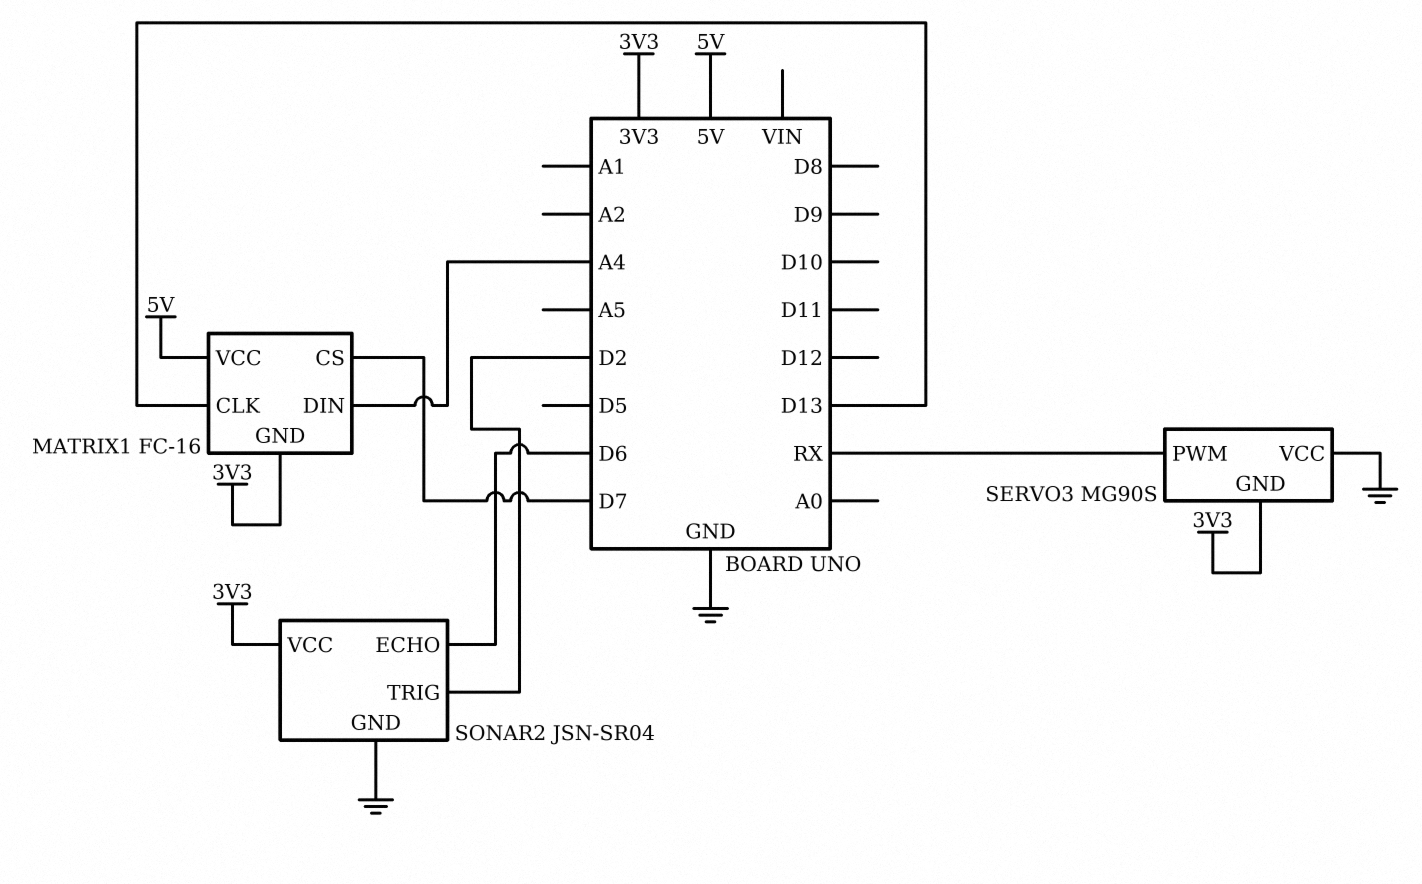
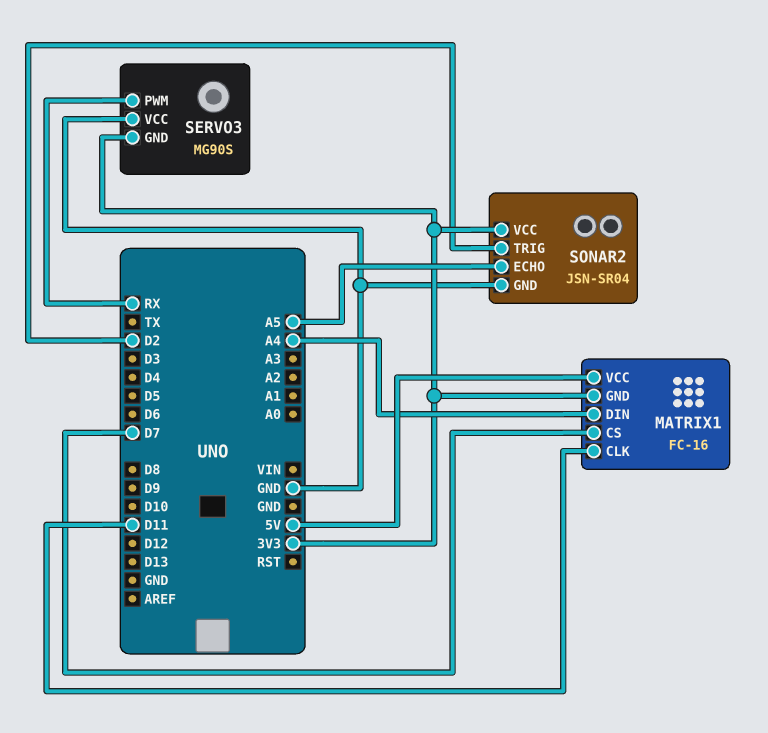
MATRIX1 pin CLK: D13 -> D11
SONAR2 pin ECHO: D6 -> A5

